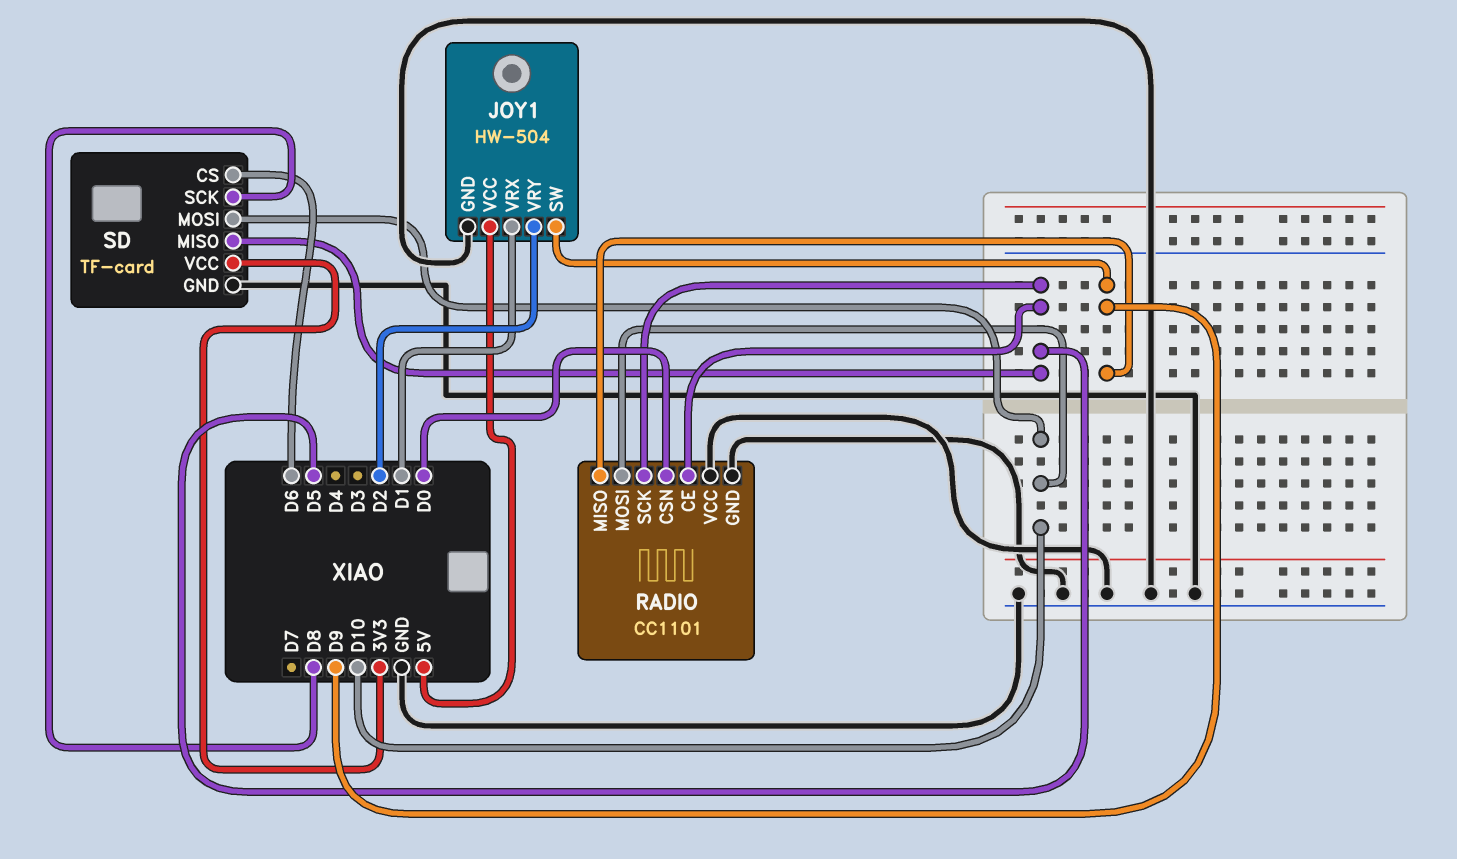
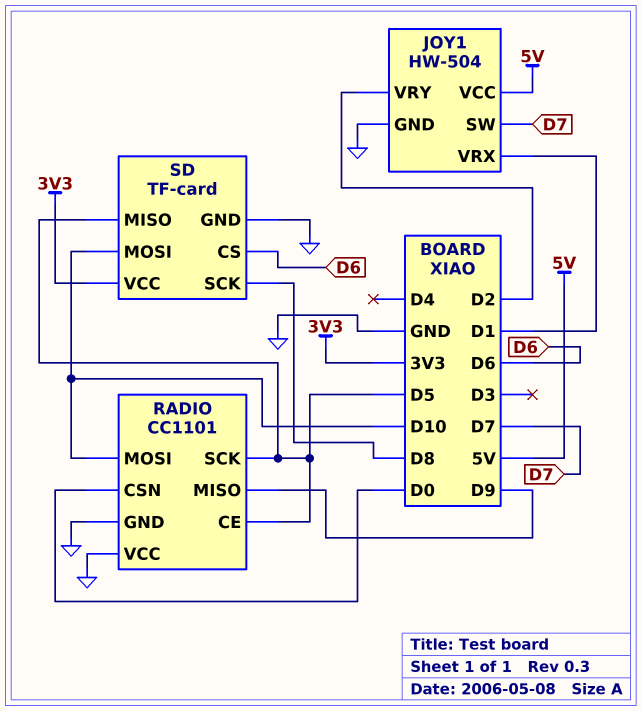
JOY1 pin SW: D9 -> D7

